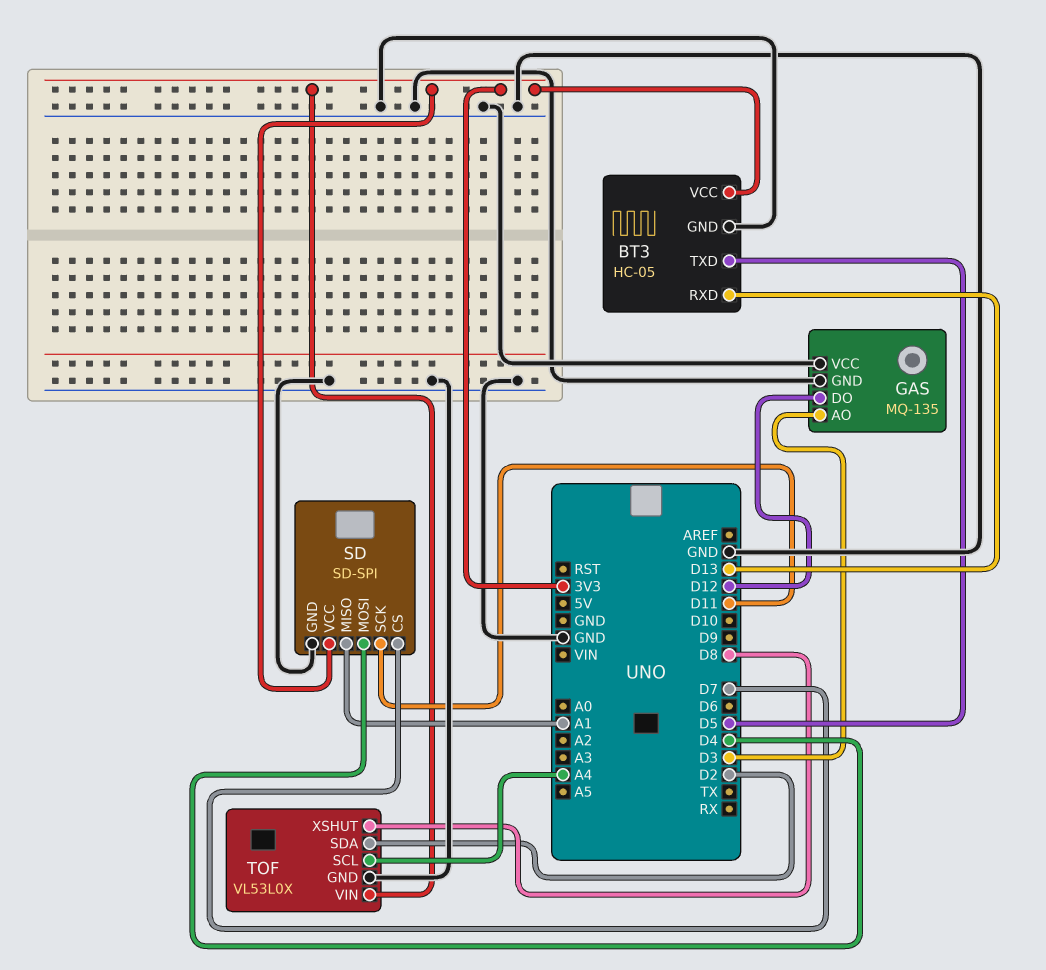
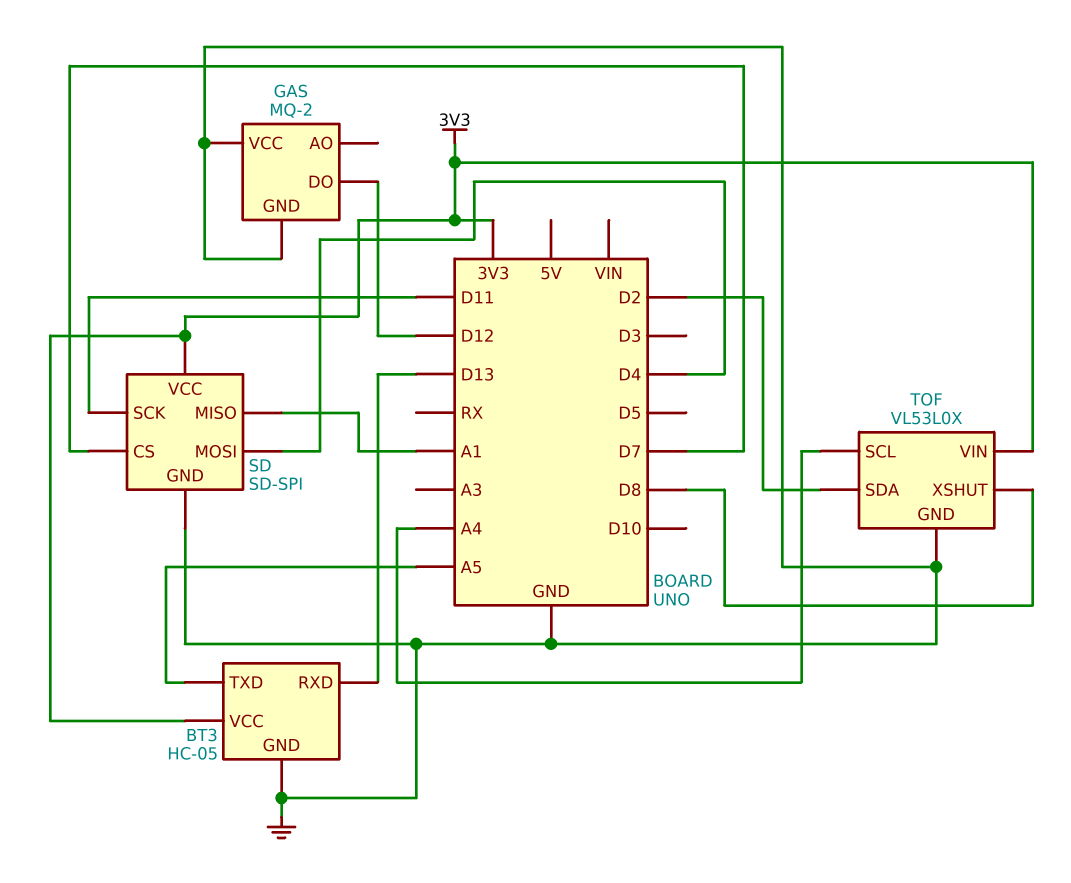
BT3 pin TXD: D5 -> A5
GAS: MQ-135 -> MQ-2
GAS pin AO: D3 -> none

